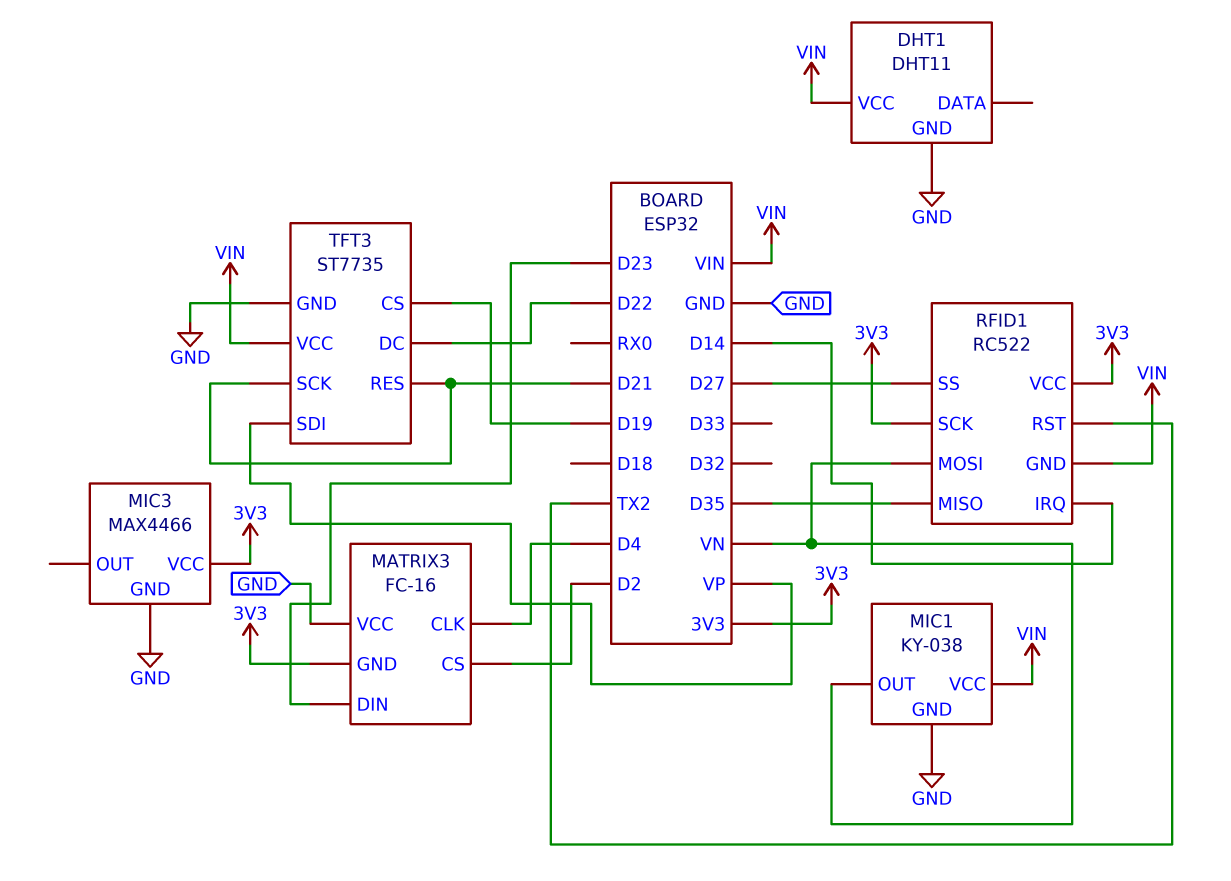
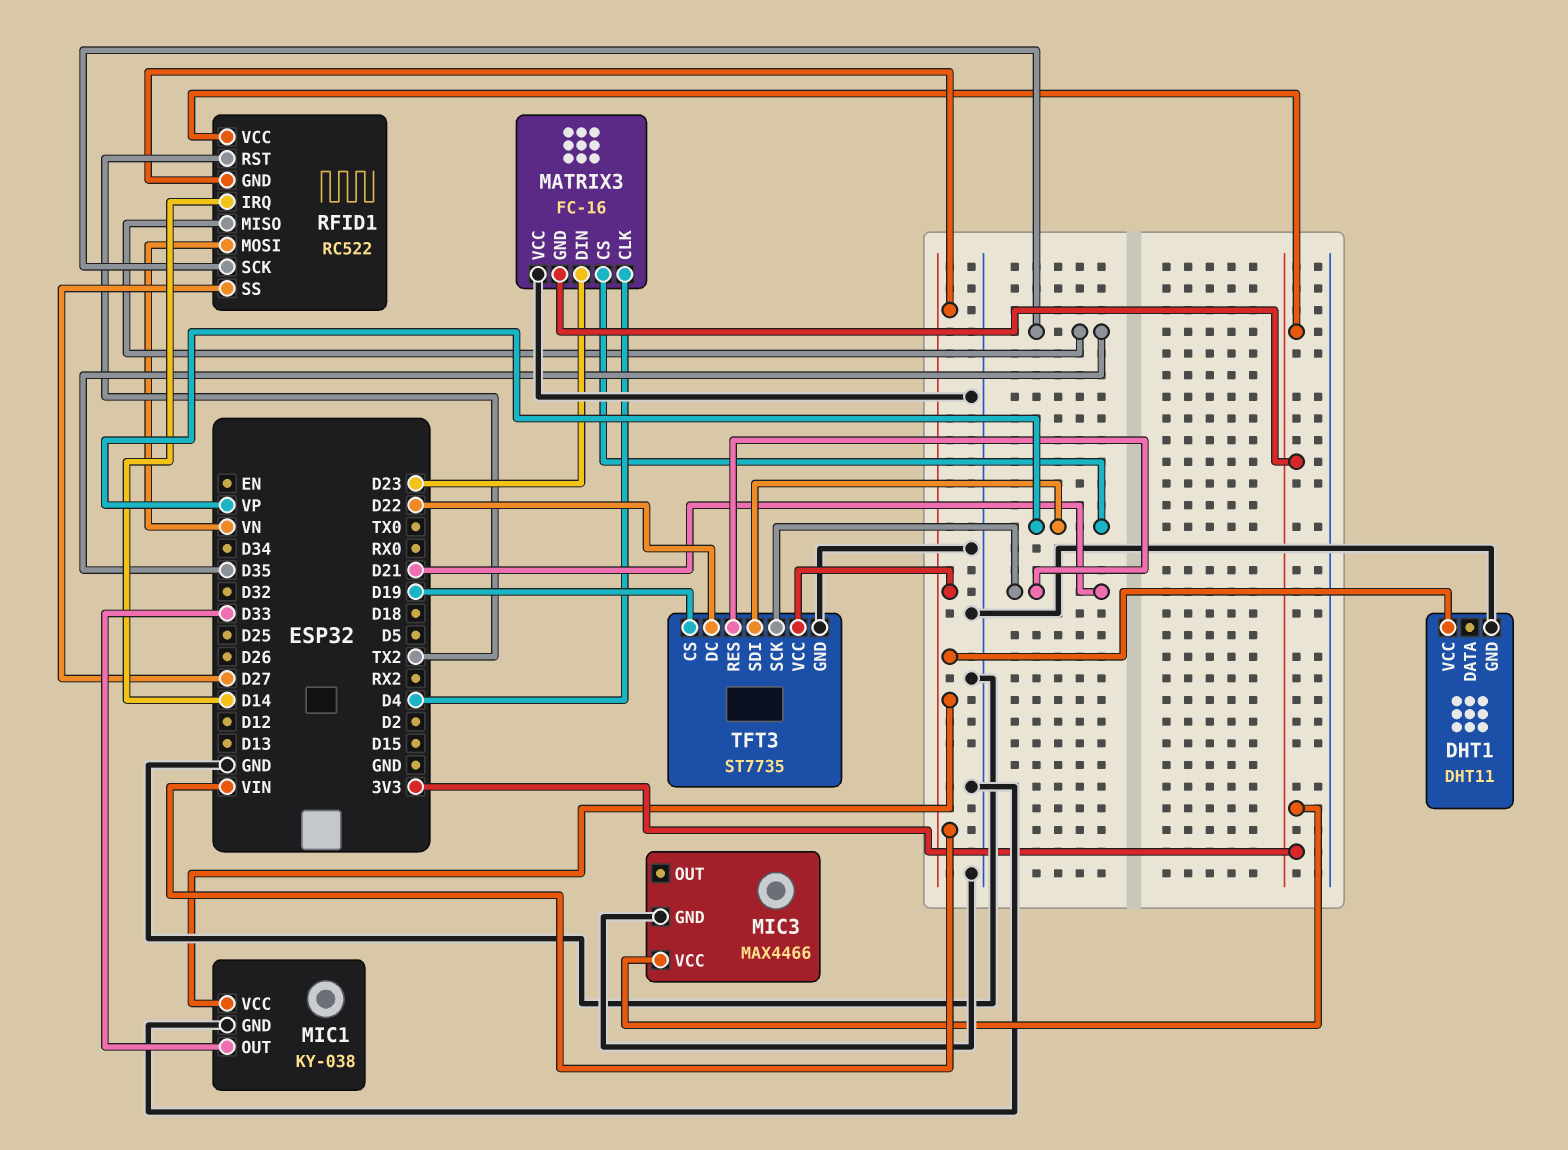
MATRIX3 pin CS: D2 -> VP
MIC1 pin OUT: VN -> D33
RFID1 pin SCK: 3V3 -> D35

